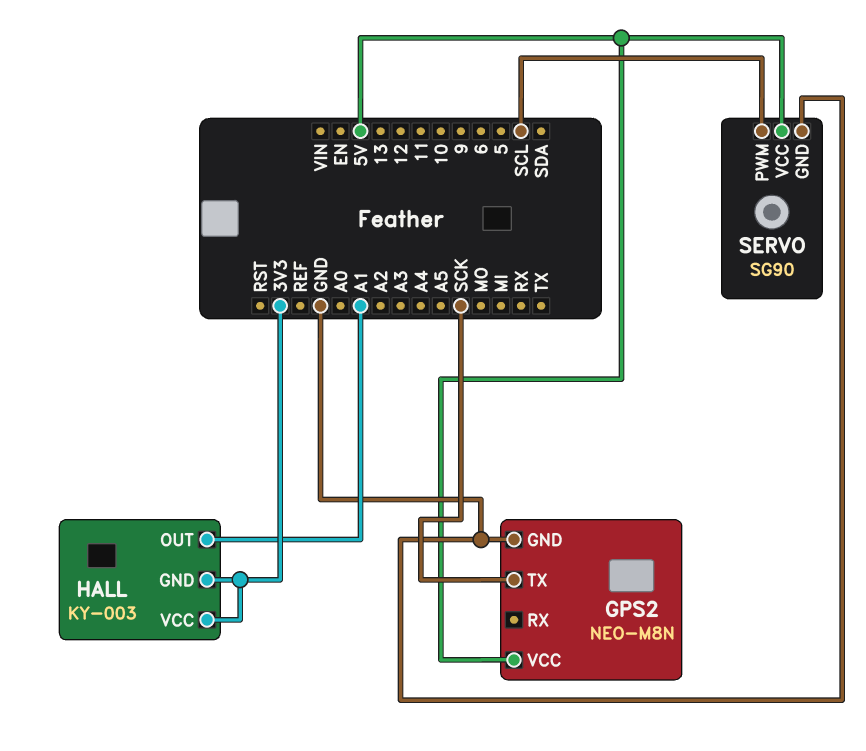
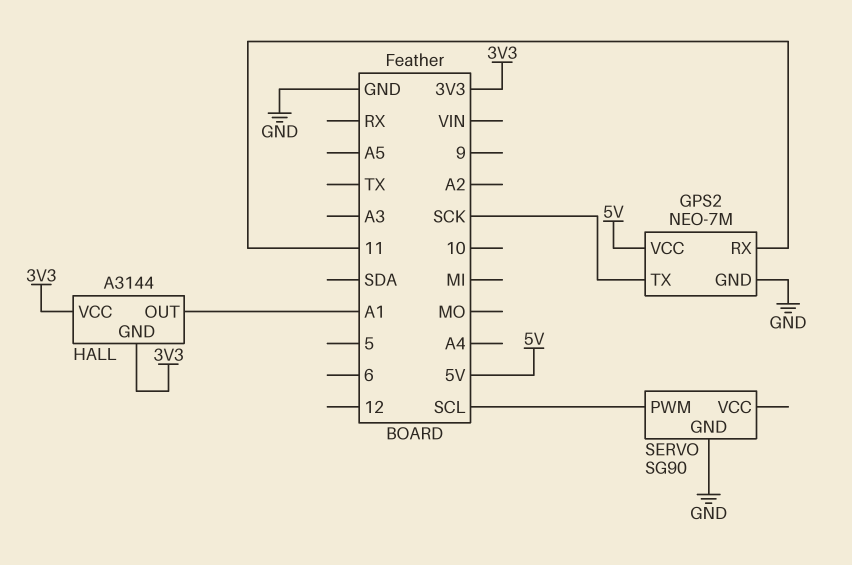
GPS2: NEO-M8N -> NEO-7M
GPS2 pin RX: none -> 11
HALL: KY-003 -> A3144
SERVO pin VCC: 5V -> none

